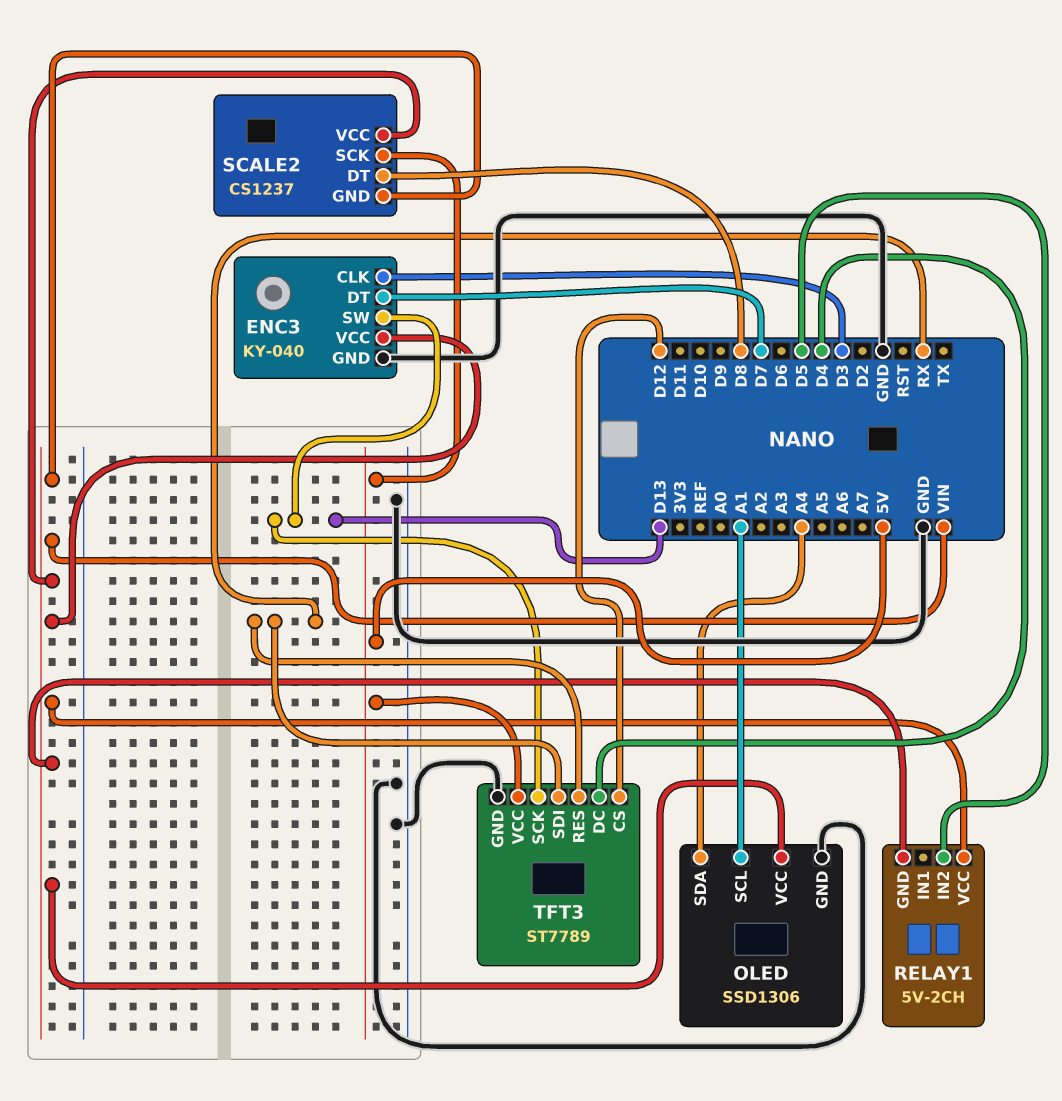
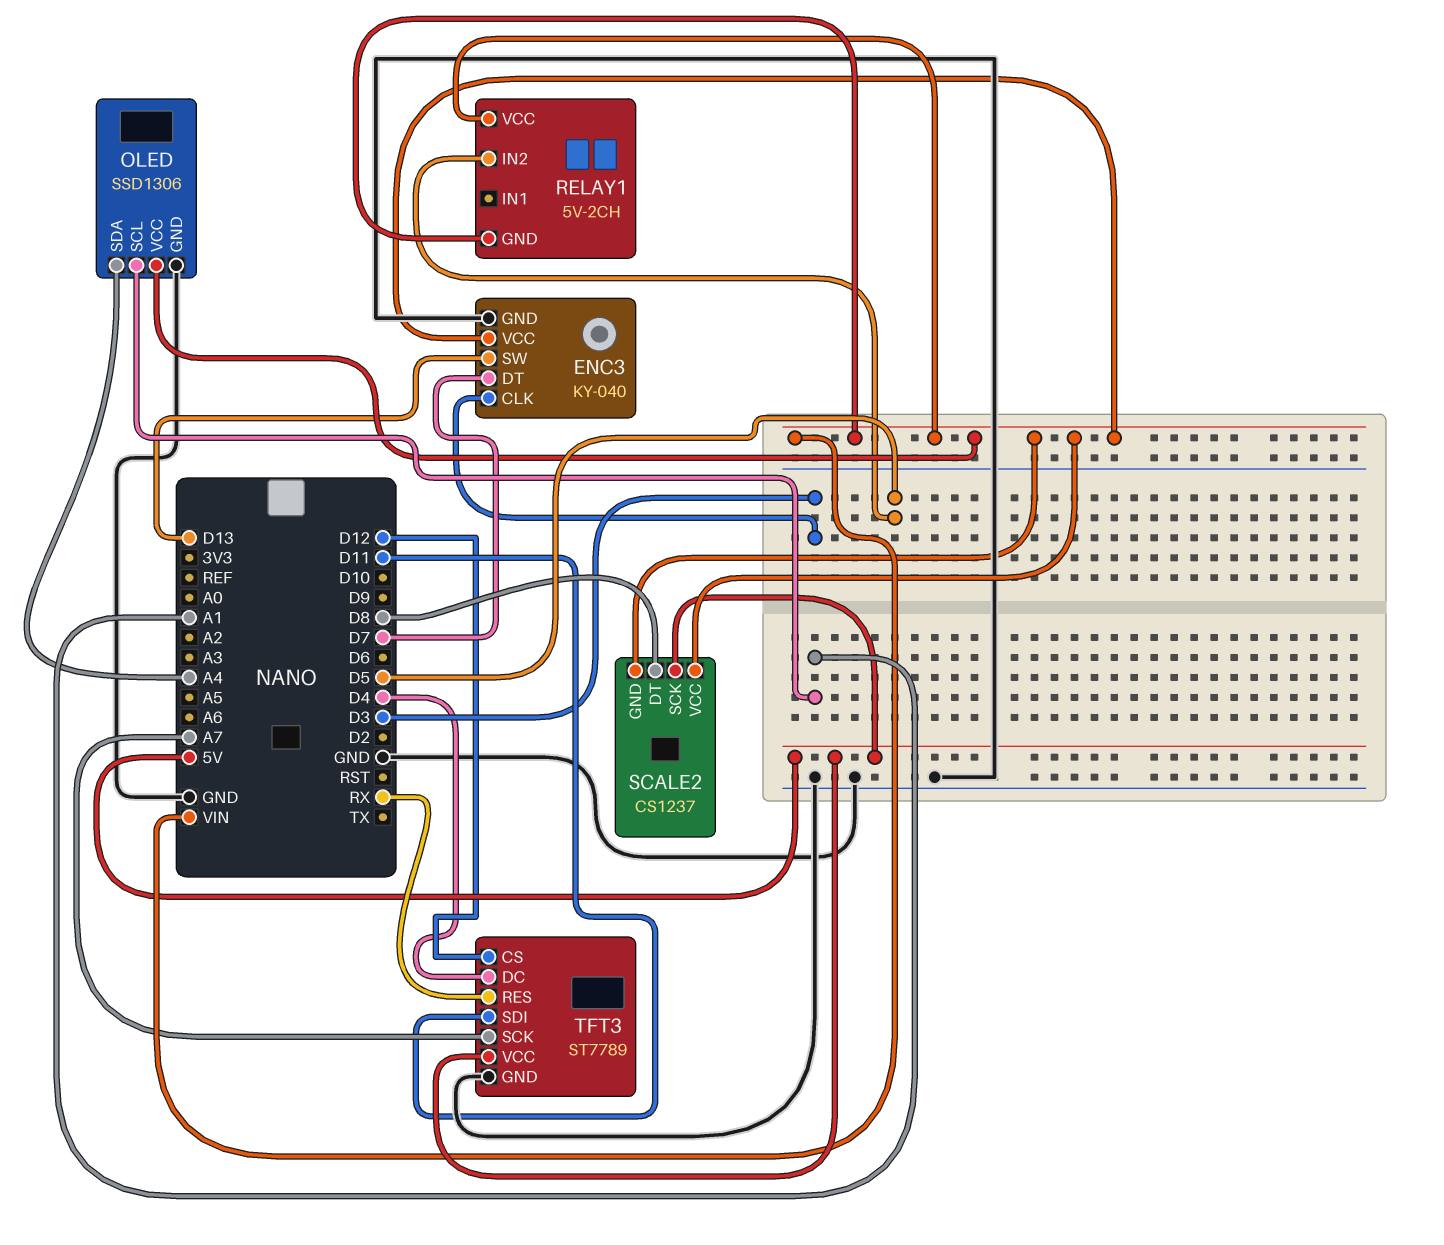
TFT3 pin SCK: D13 -> A7
TFT3 pin SDI: RX -> D11

